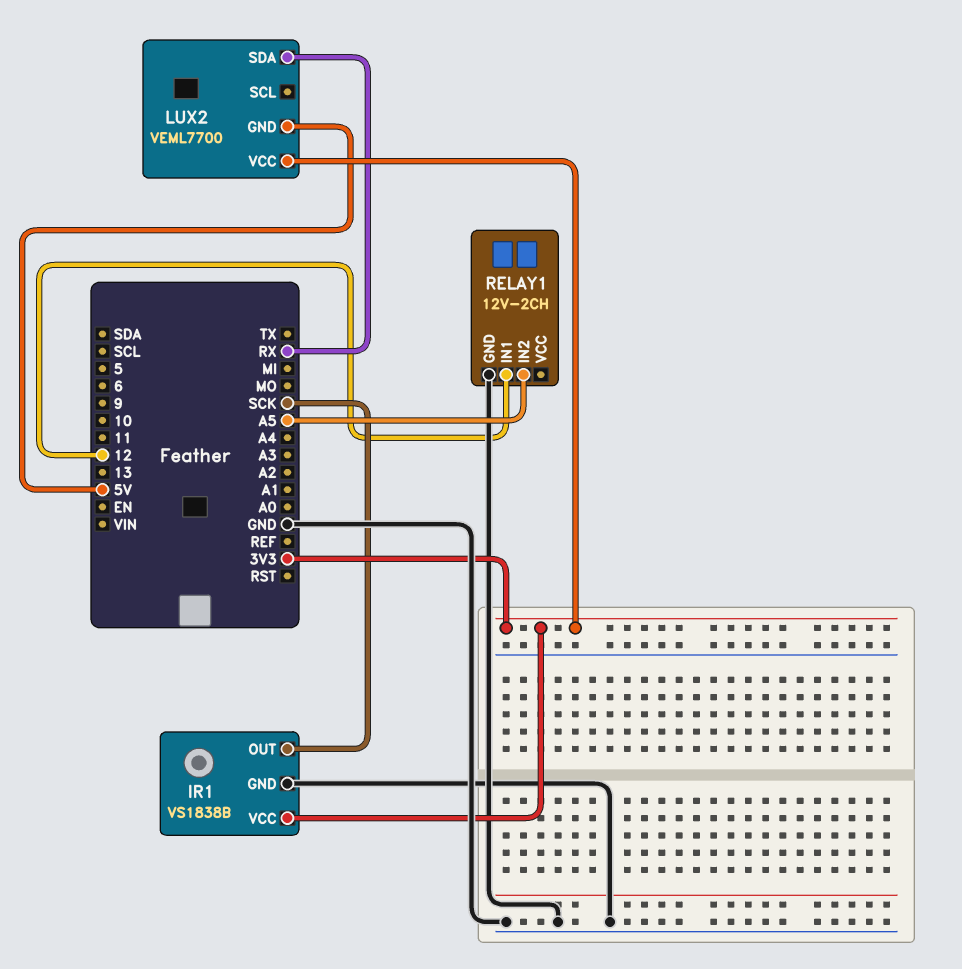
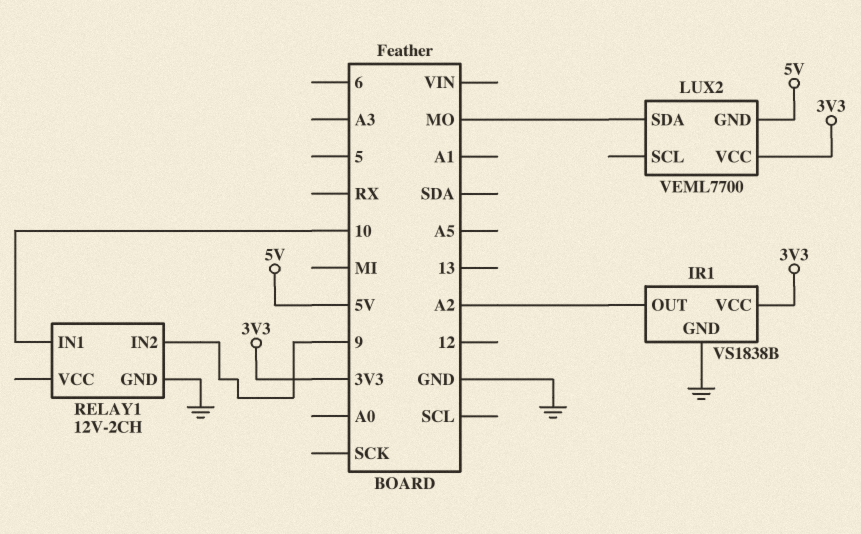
IR1 pin OUT: SCK -> A2
LUX2 pin SDA: RX -> MO
RELAY1 pin IN1: 12 -> 10
RELAY1 pin IN2: A5 -> 9

